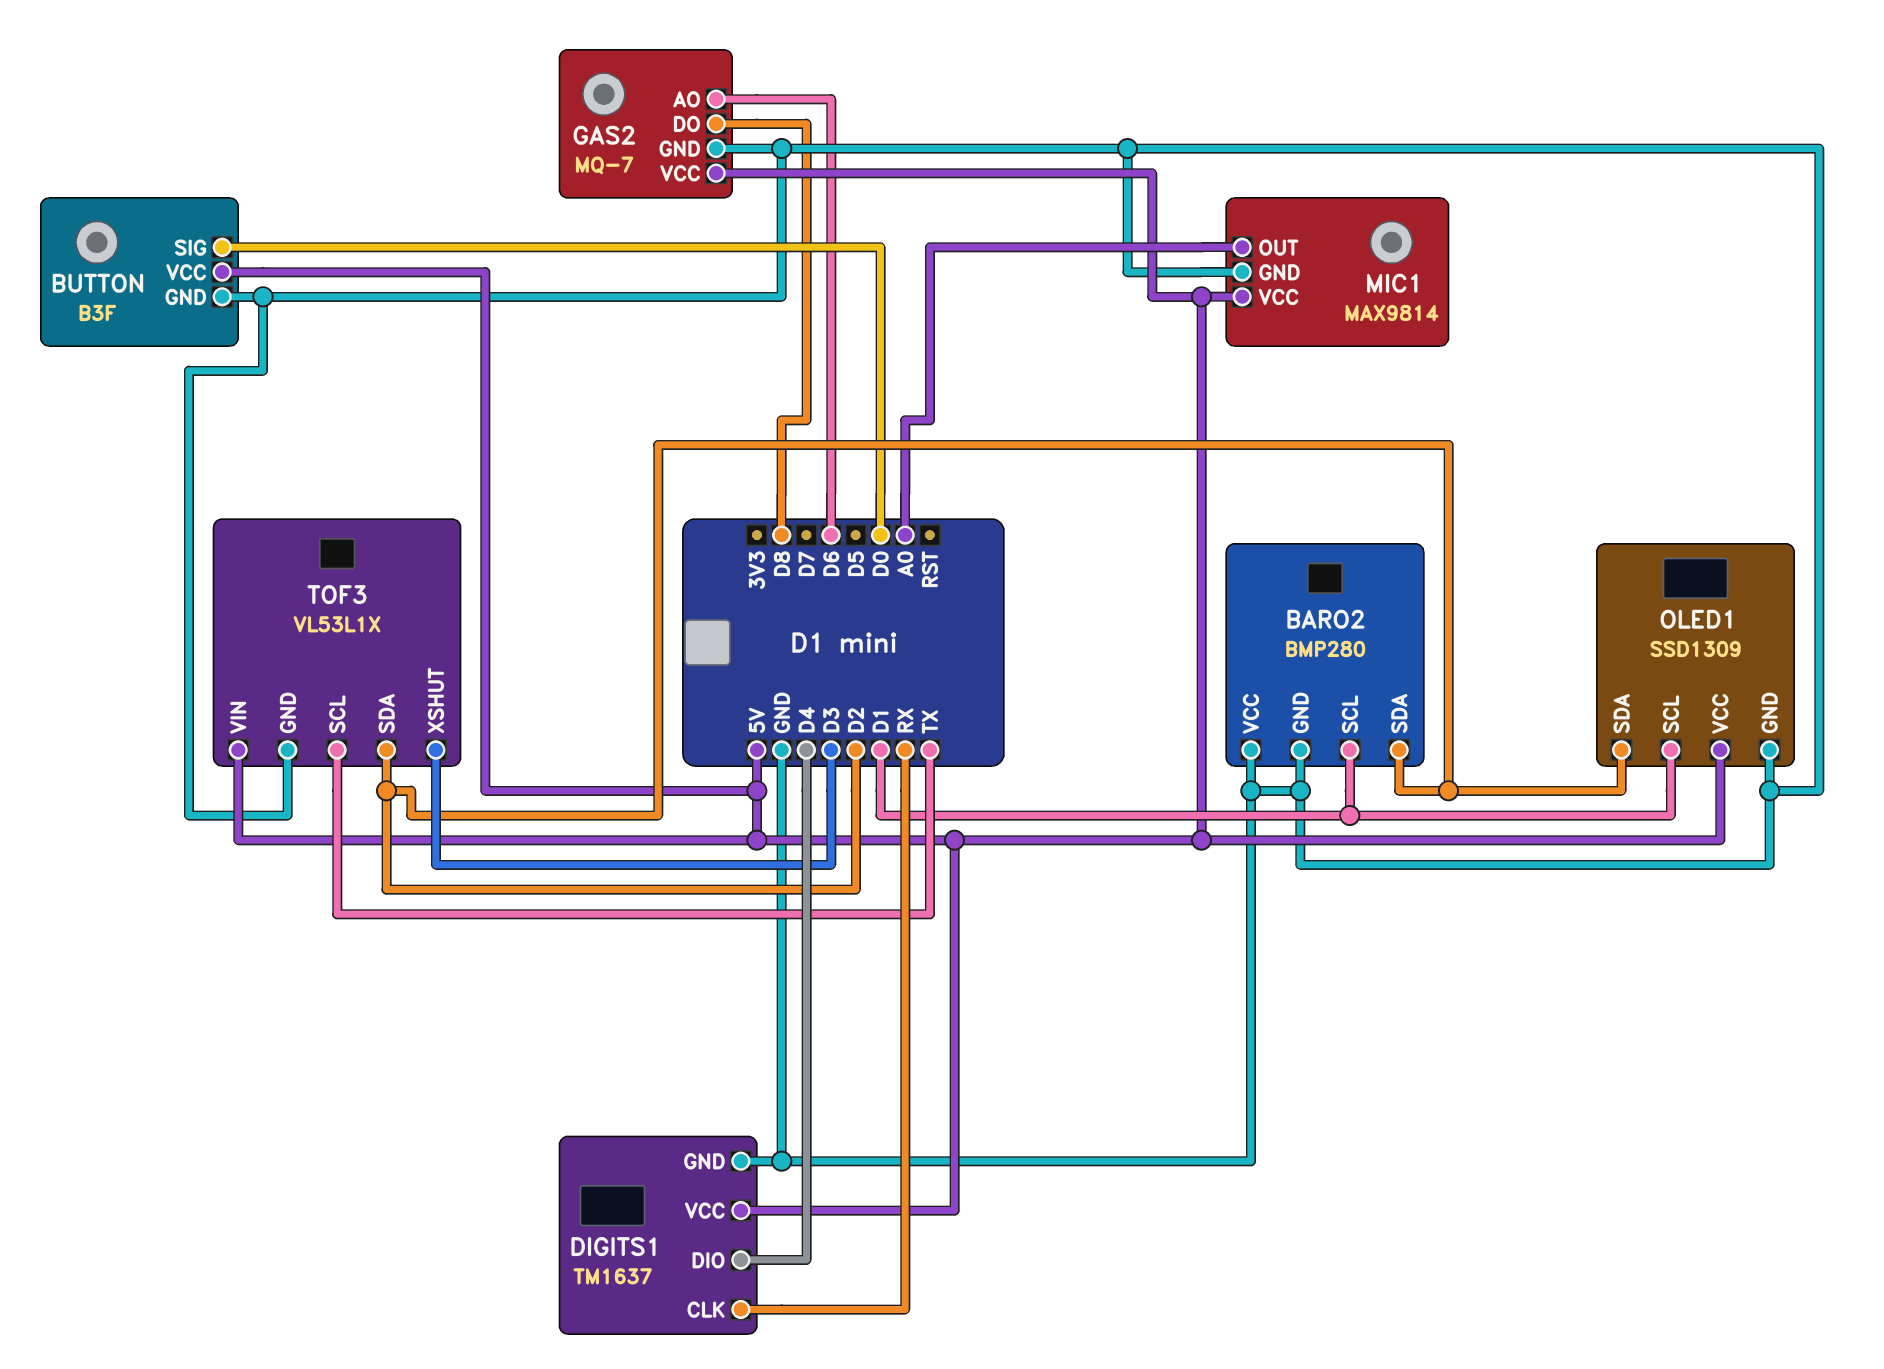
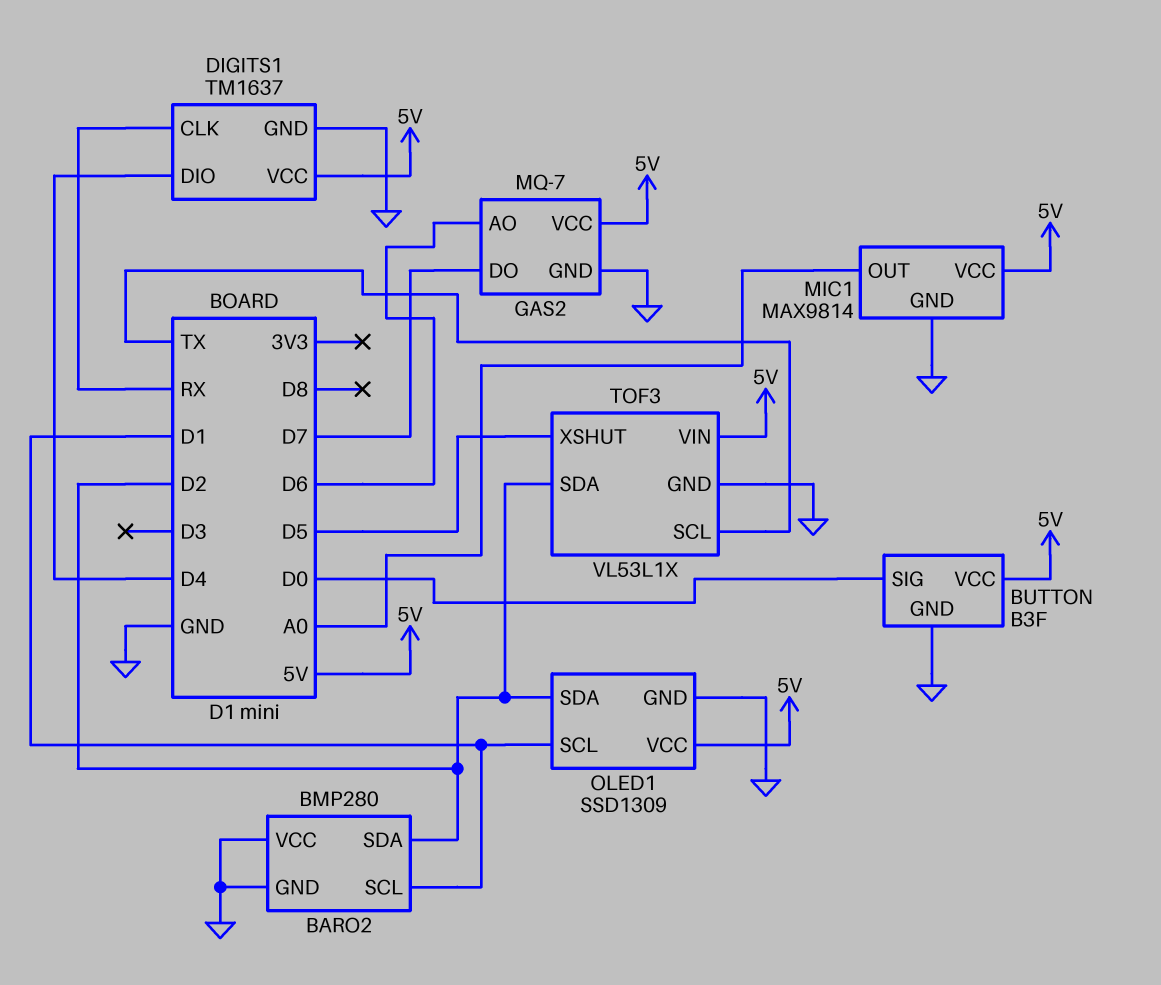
GAS2 pin DO: D8 -> D7
TOF3 pin XSHUT: D3 -> D5

